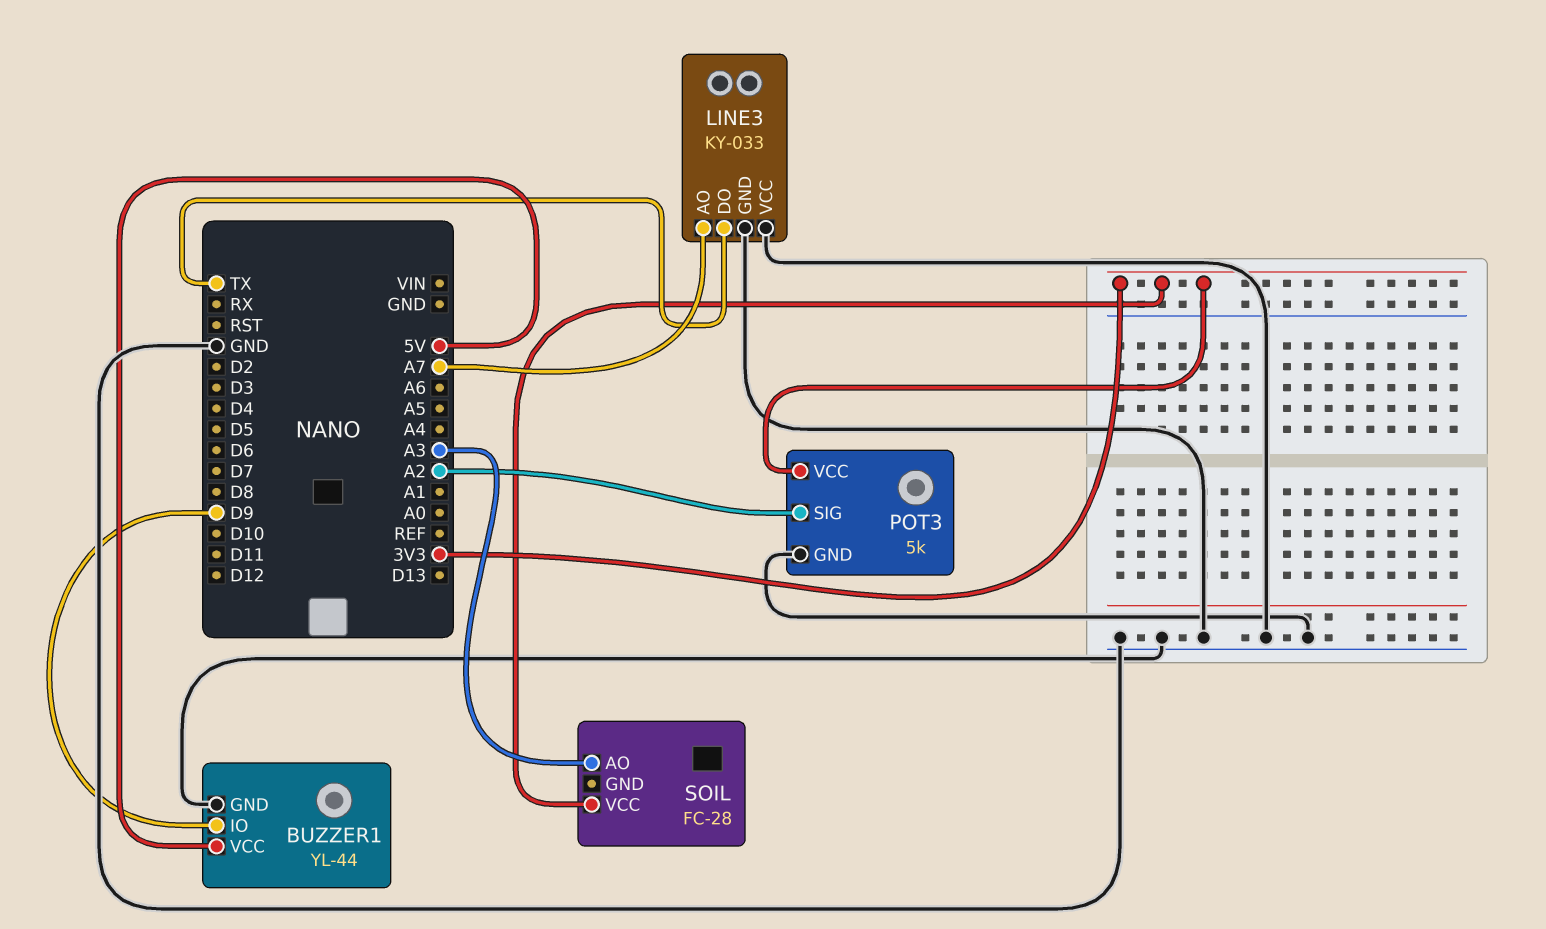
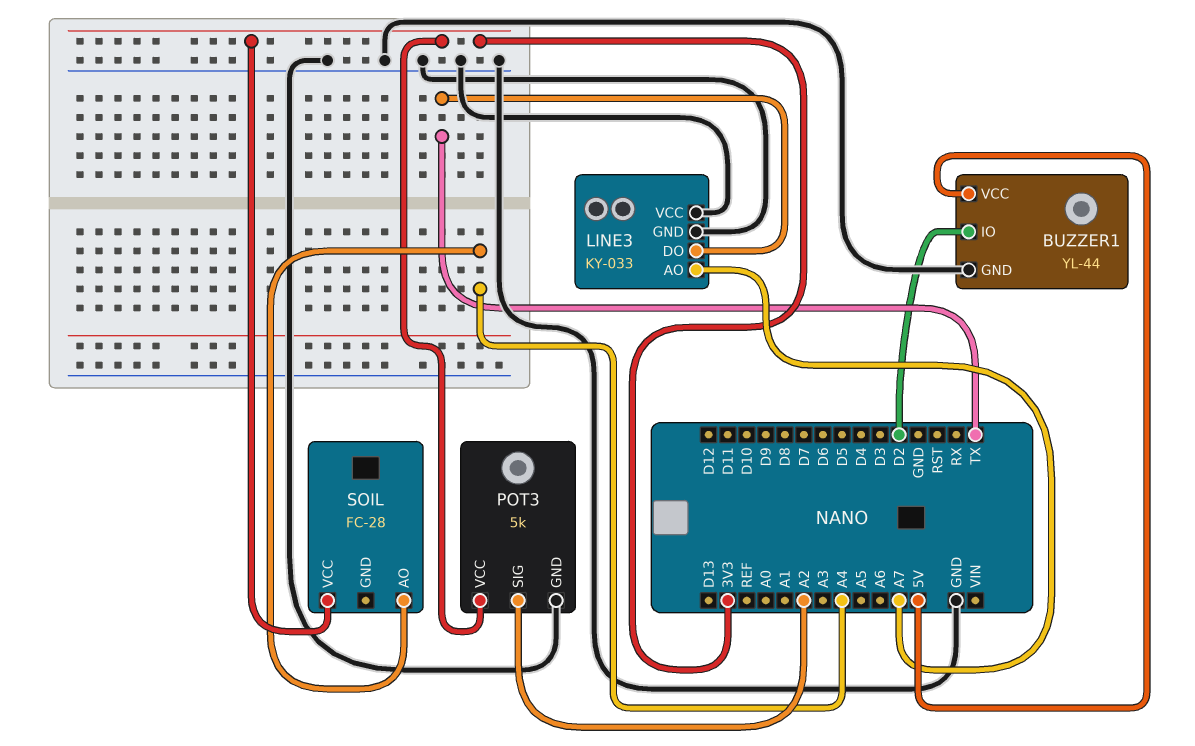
BUZZER1 pin IO: D9 -> D2
SOIL pin AO: A3 -> A4

